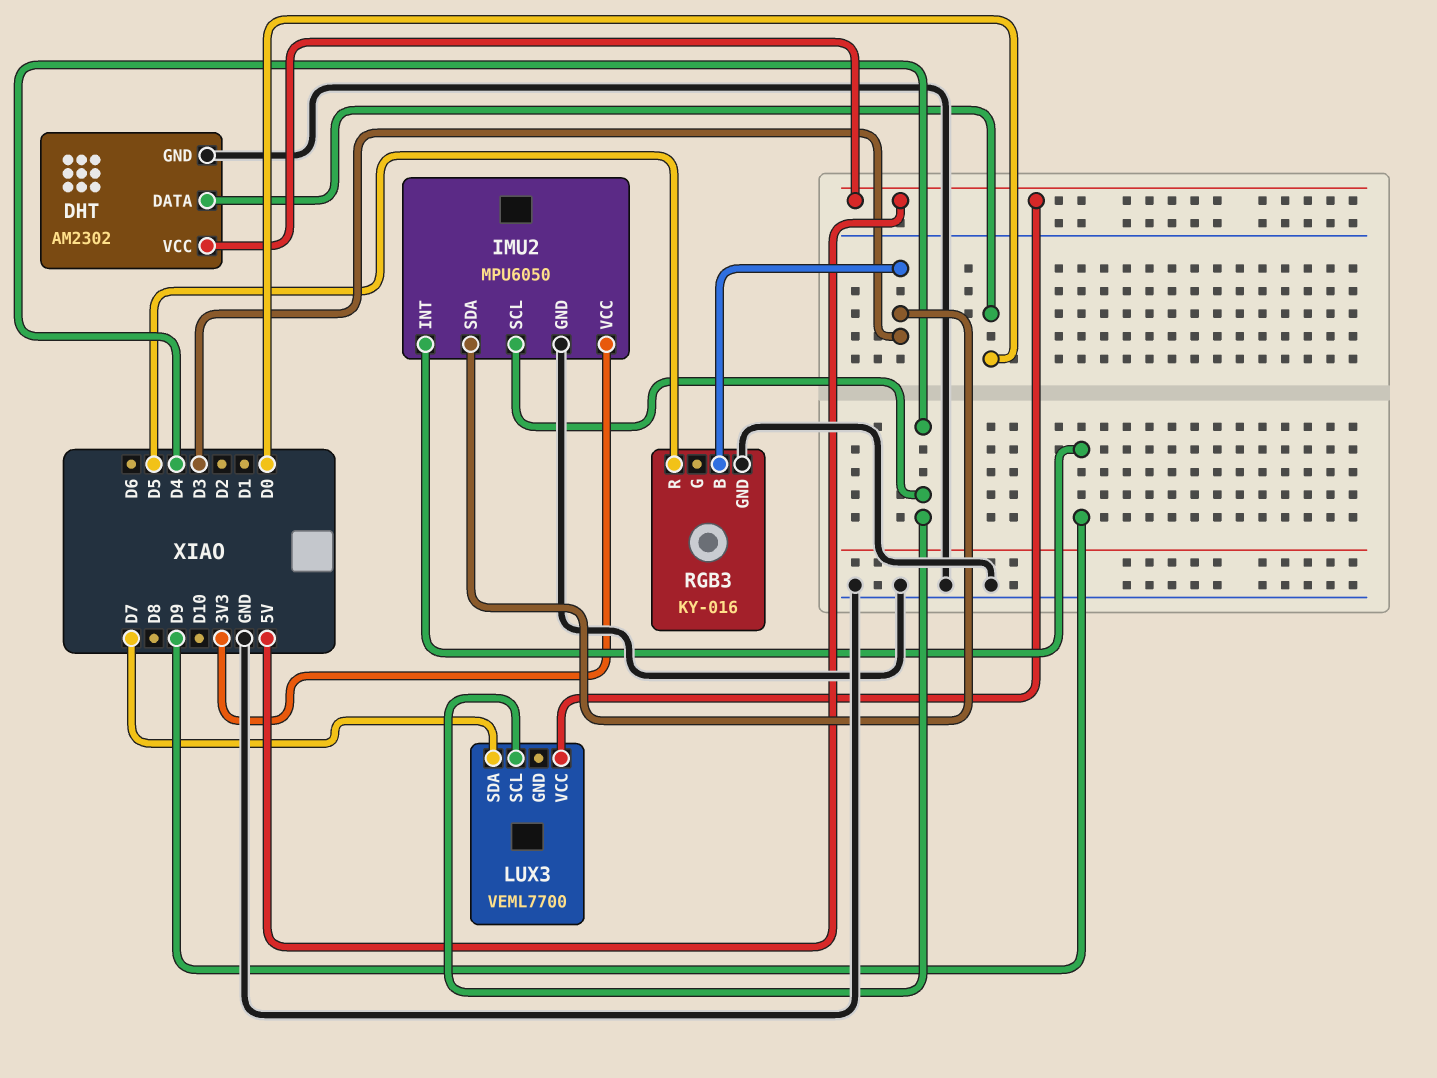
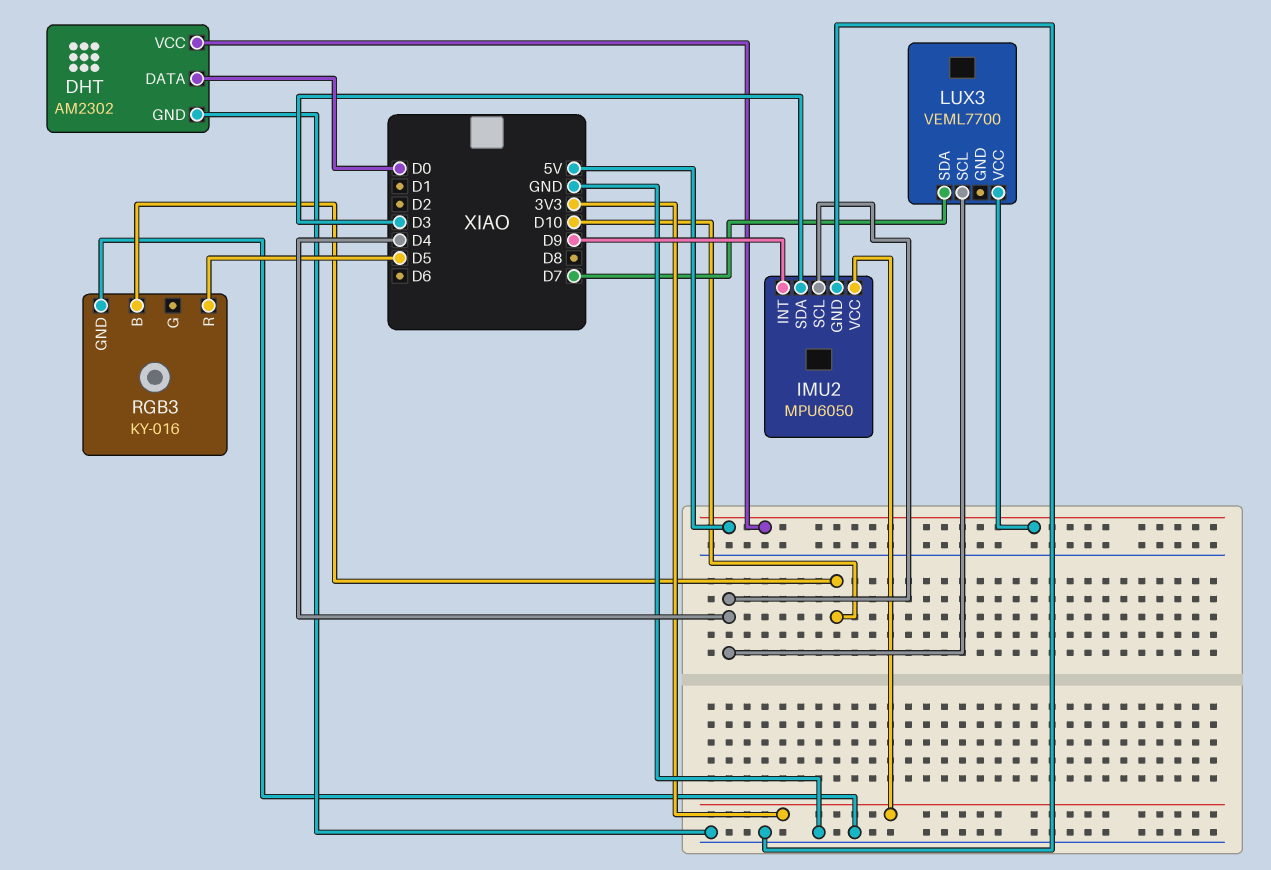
RGB3 pin B: D3 -> D10

